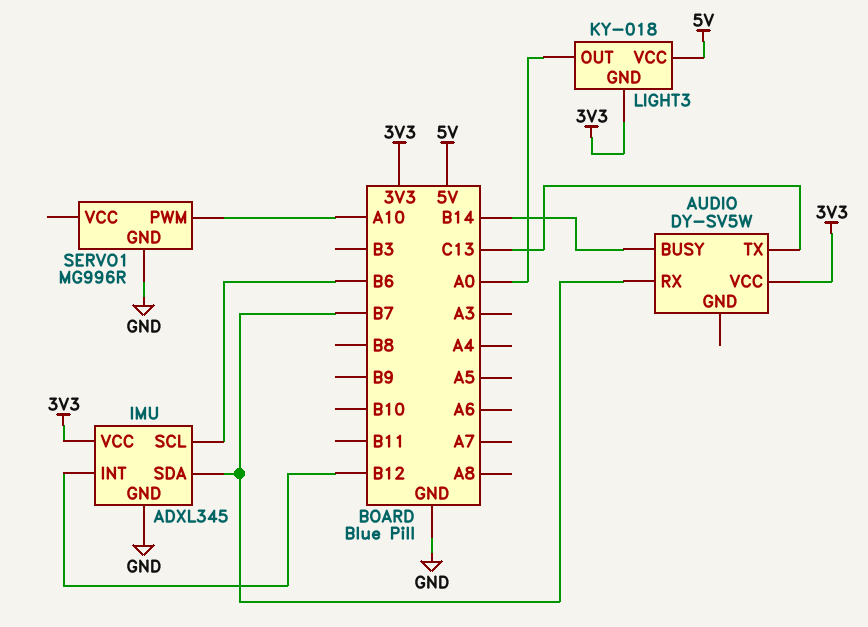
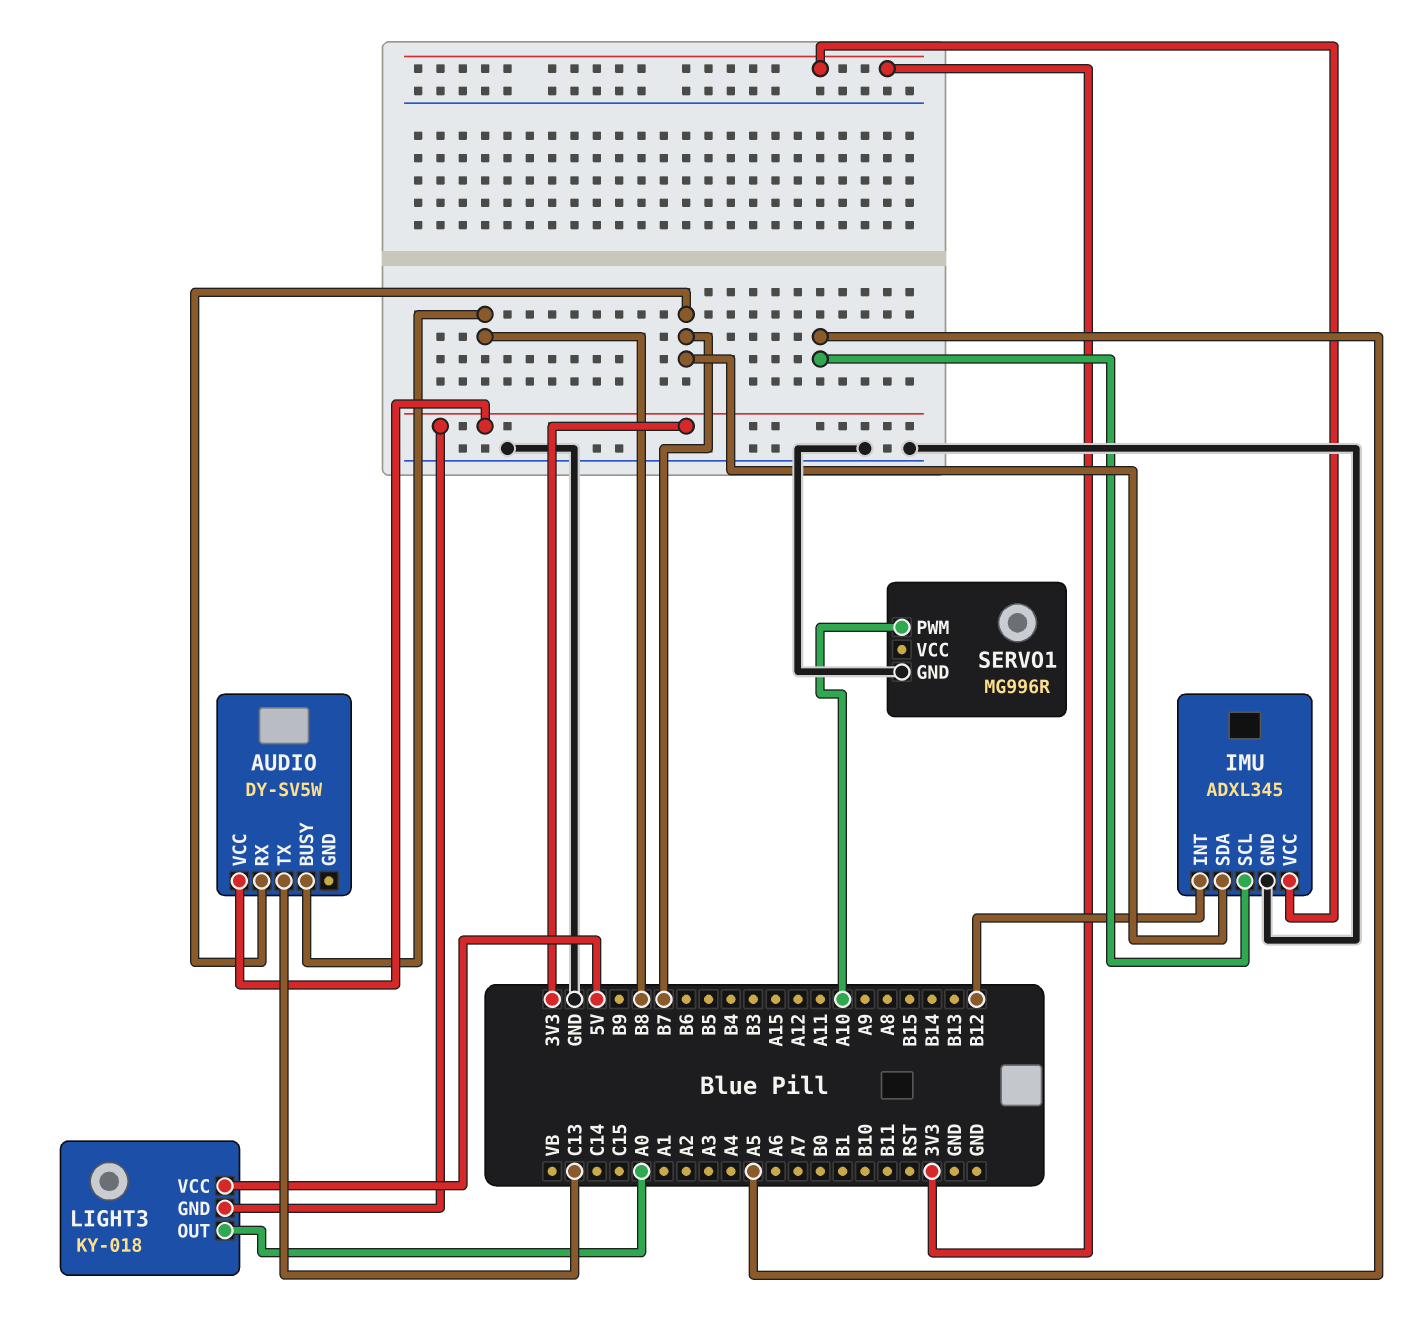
AUDIO pin BUSY: B14 -> B8
IMU pin SCL: B6 -> A5

